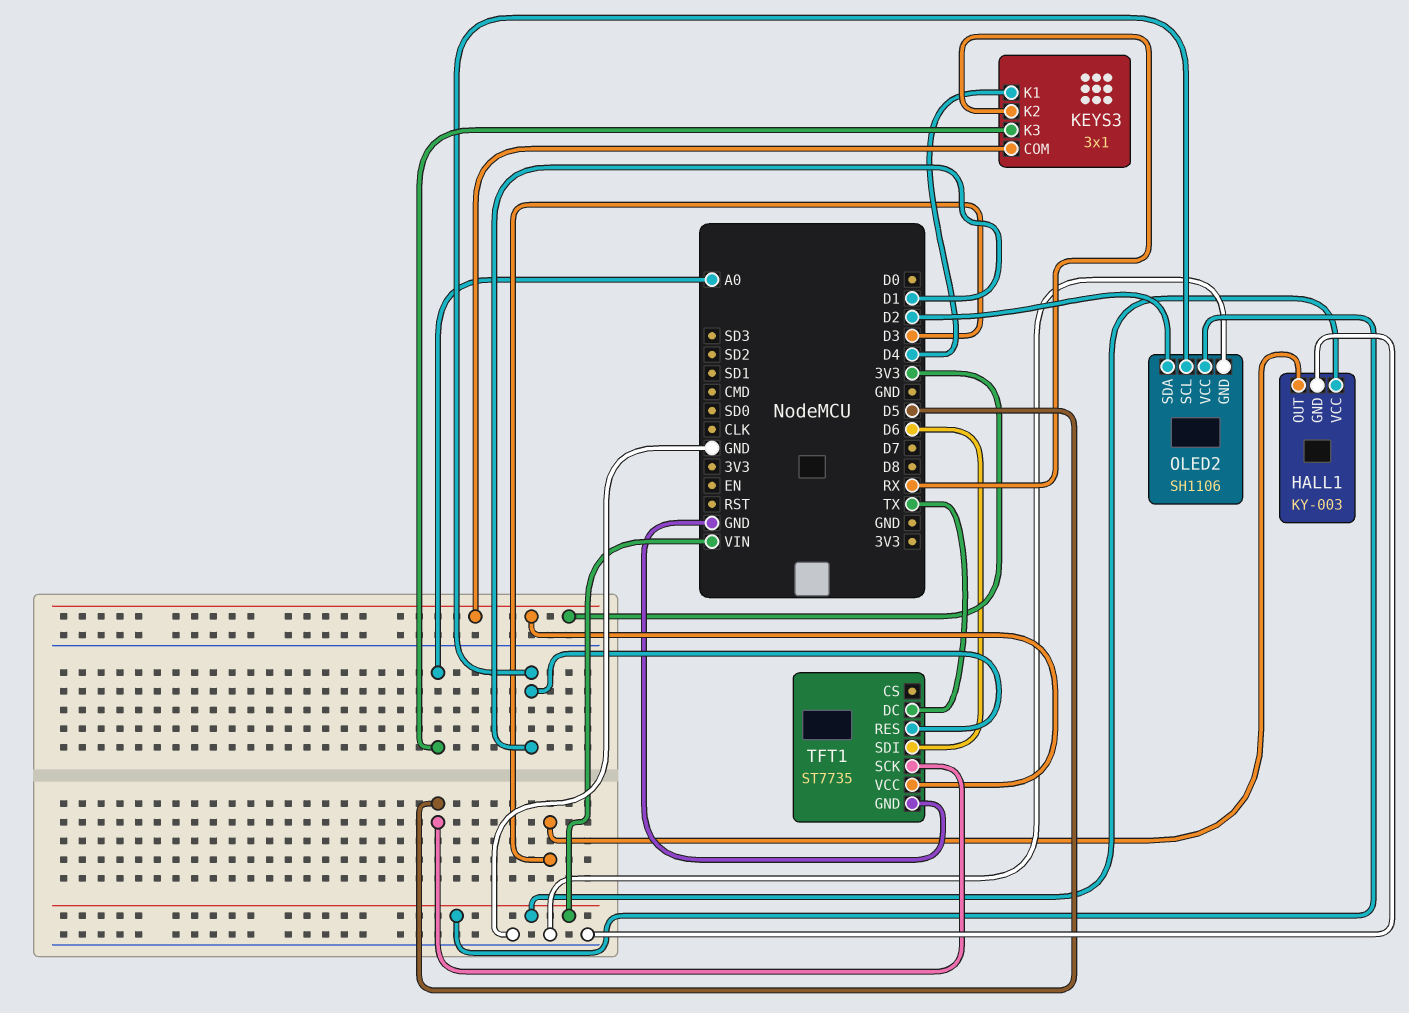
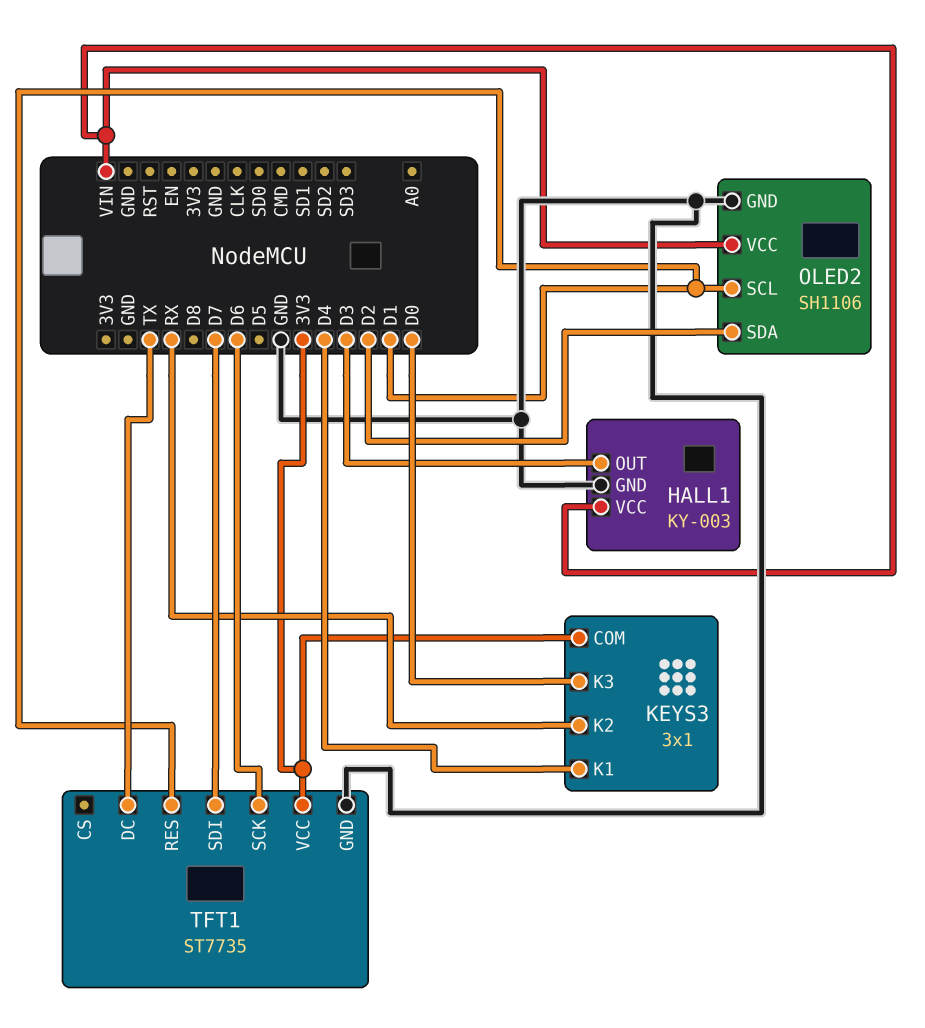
KEYS3 pin K3: A0 -> D0
TFT1 pin SCK: D5 -> D6
TFT1 pin SDI: D6 -> D7

